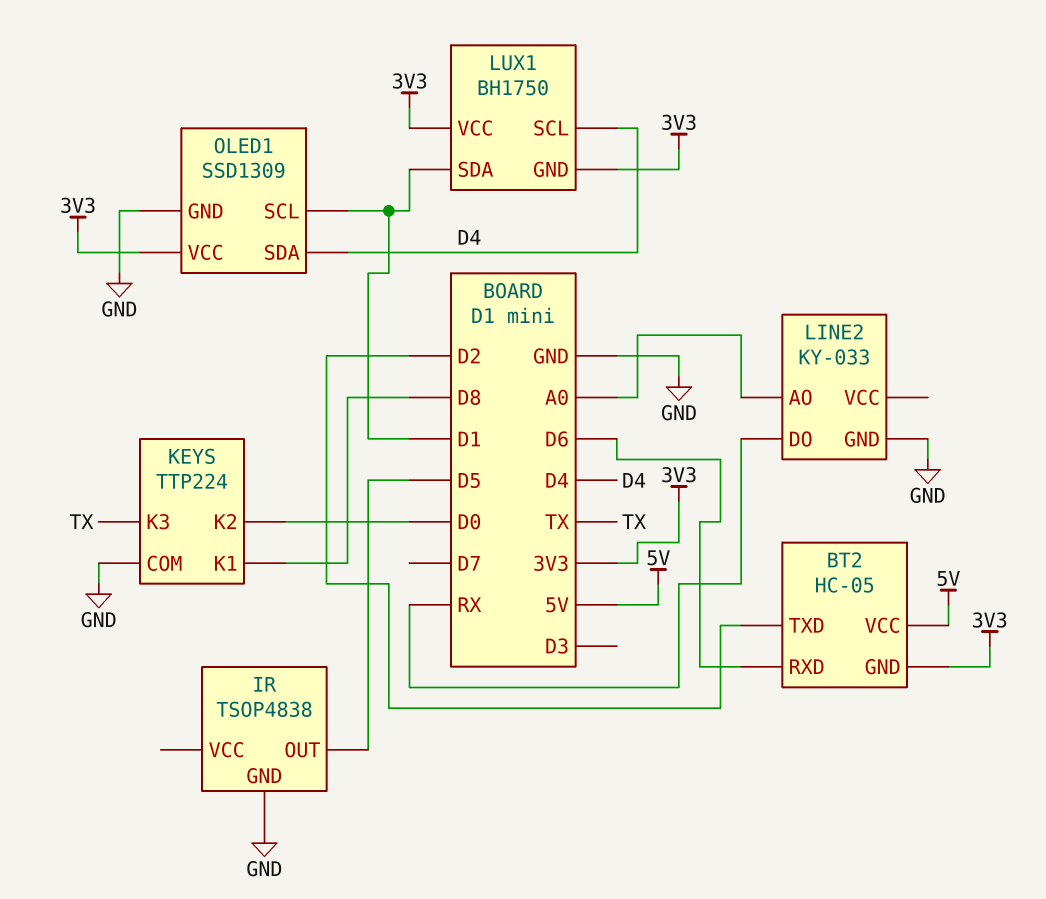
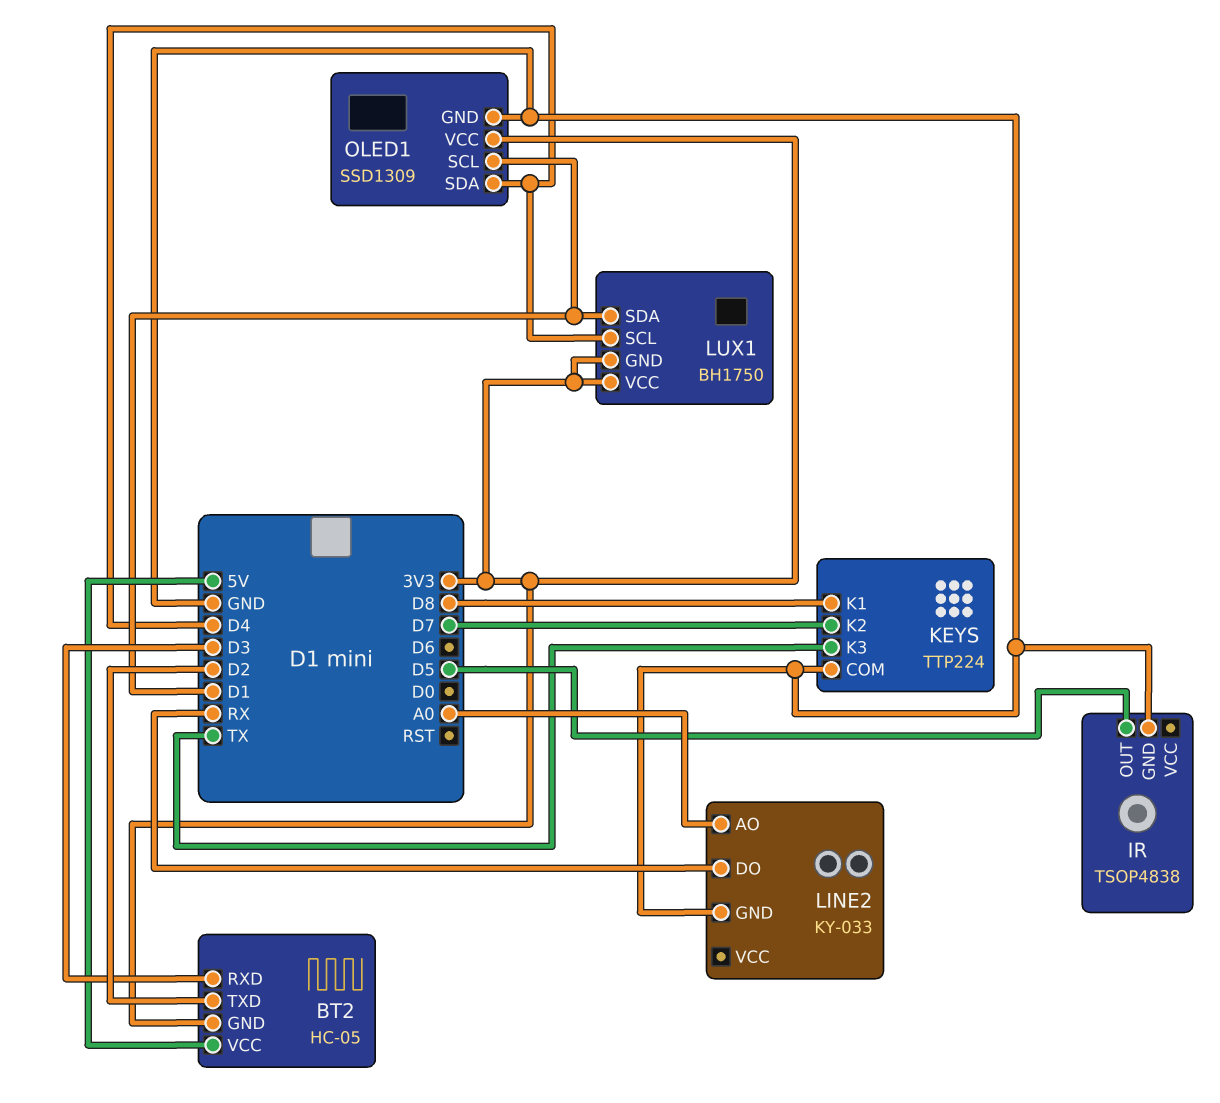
BT2 pin RXD: D6 -> D3
KEYS pin K2: D0 -> D7

